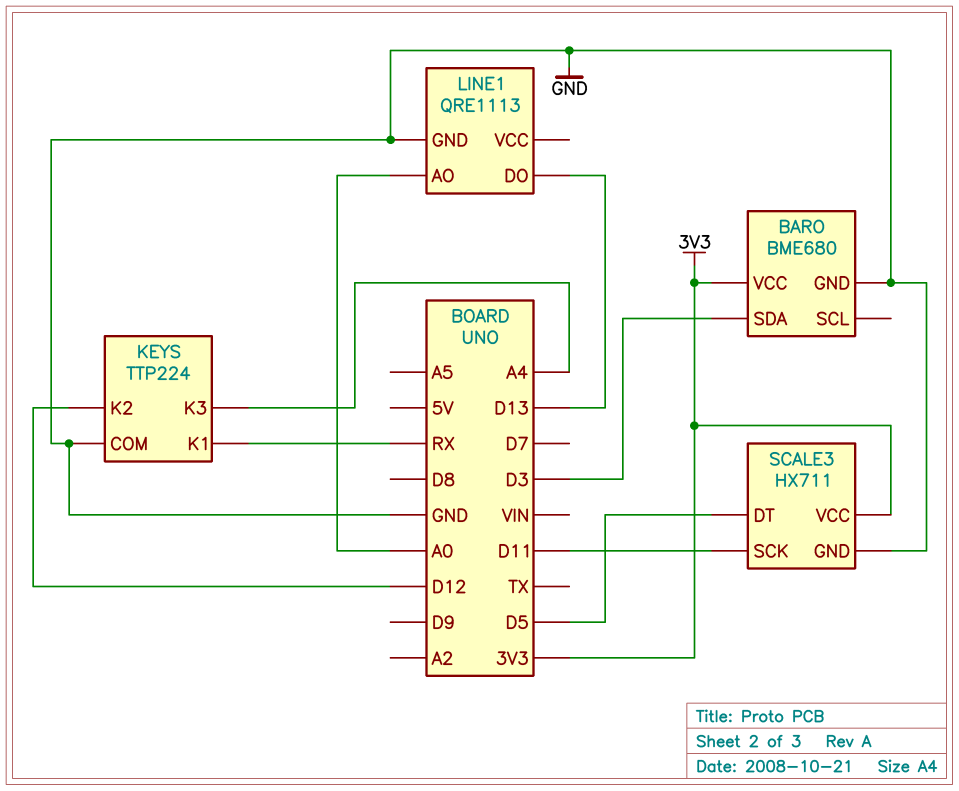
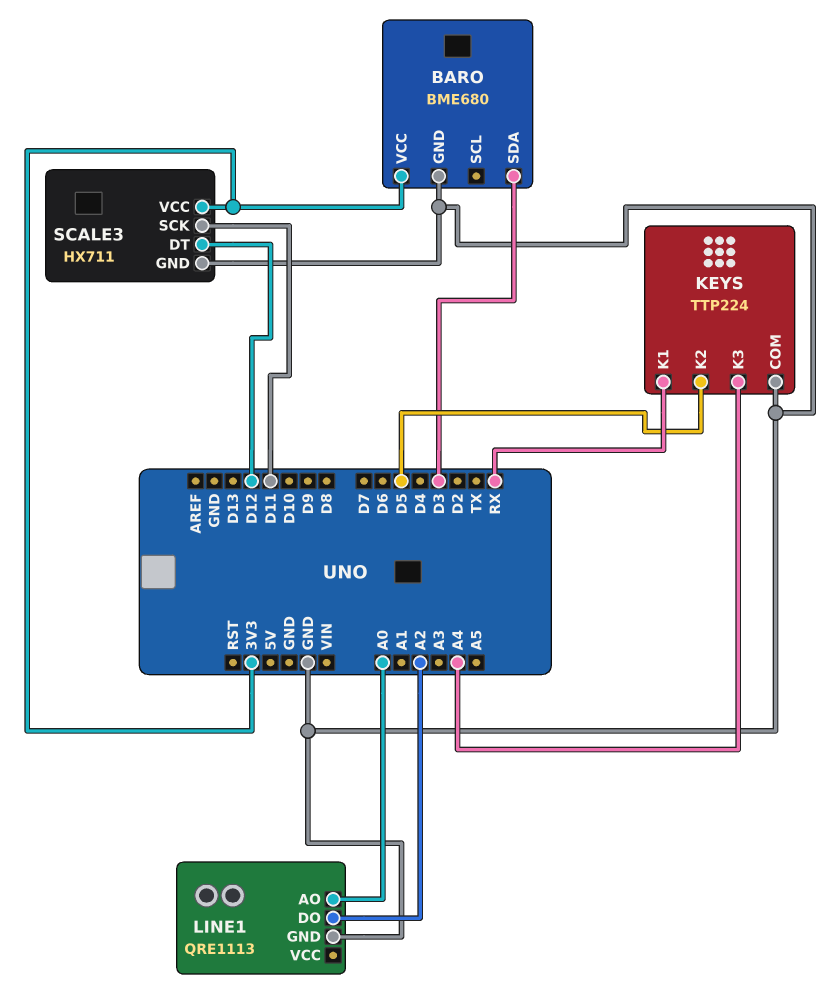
KEYS pin K2: D12 -> D5
LINE1 pin DO: D13 -> A2
SCALE3 pin DT: D5 -> D12

